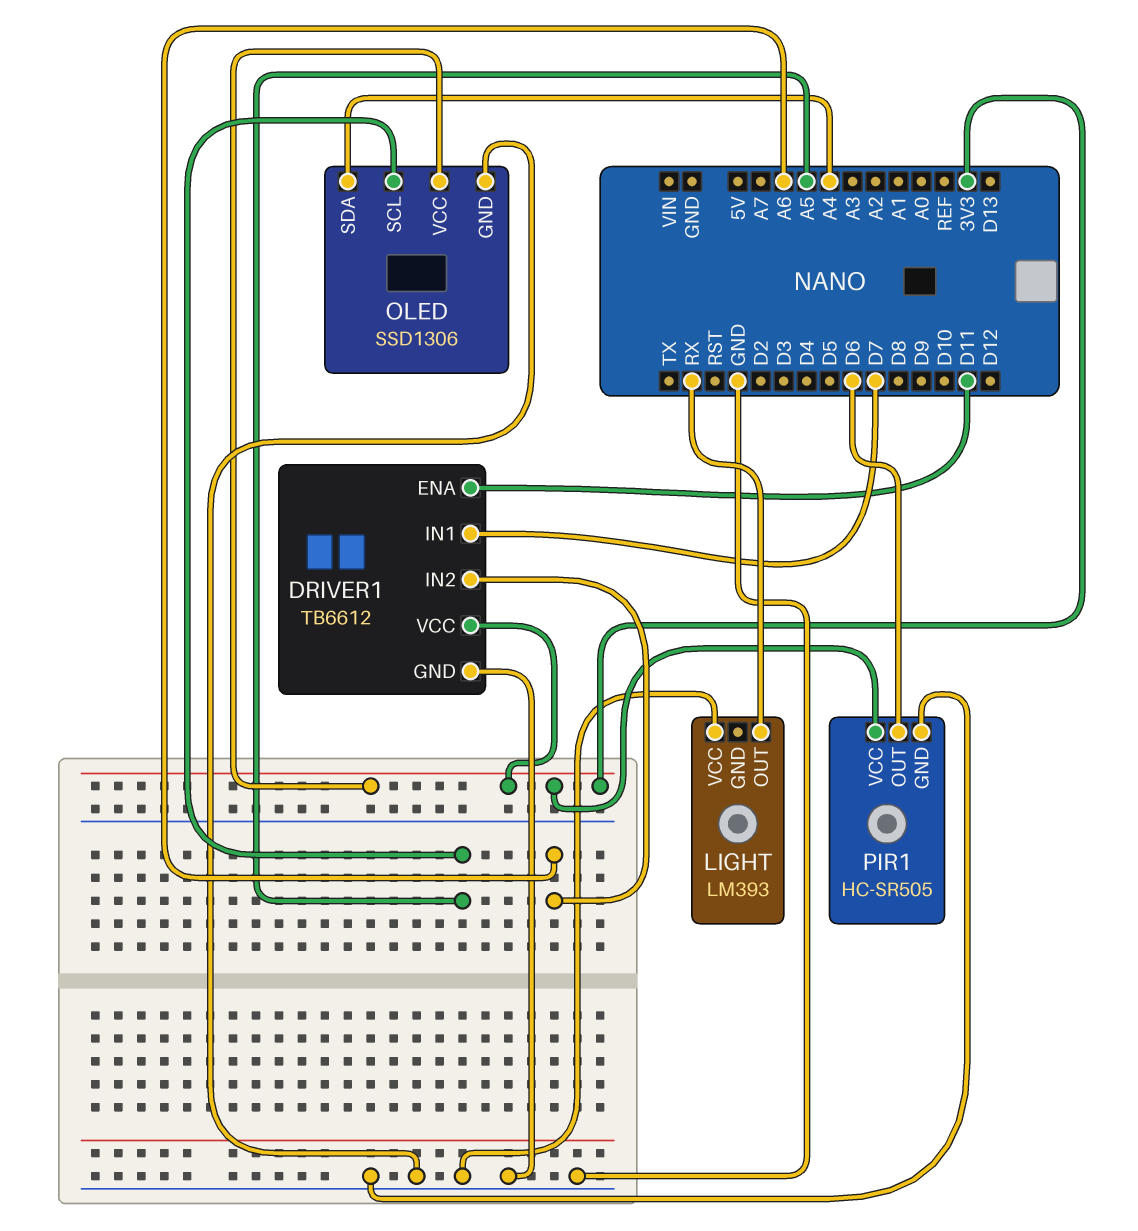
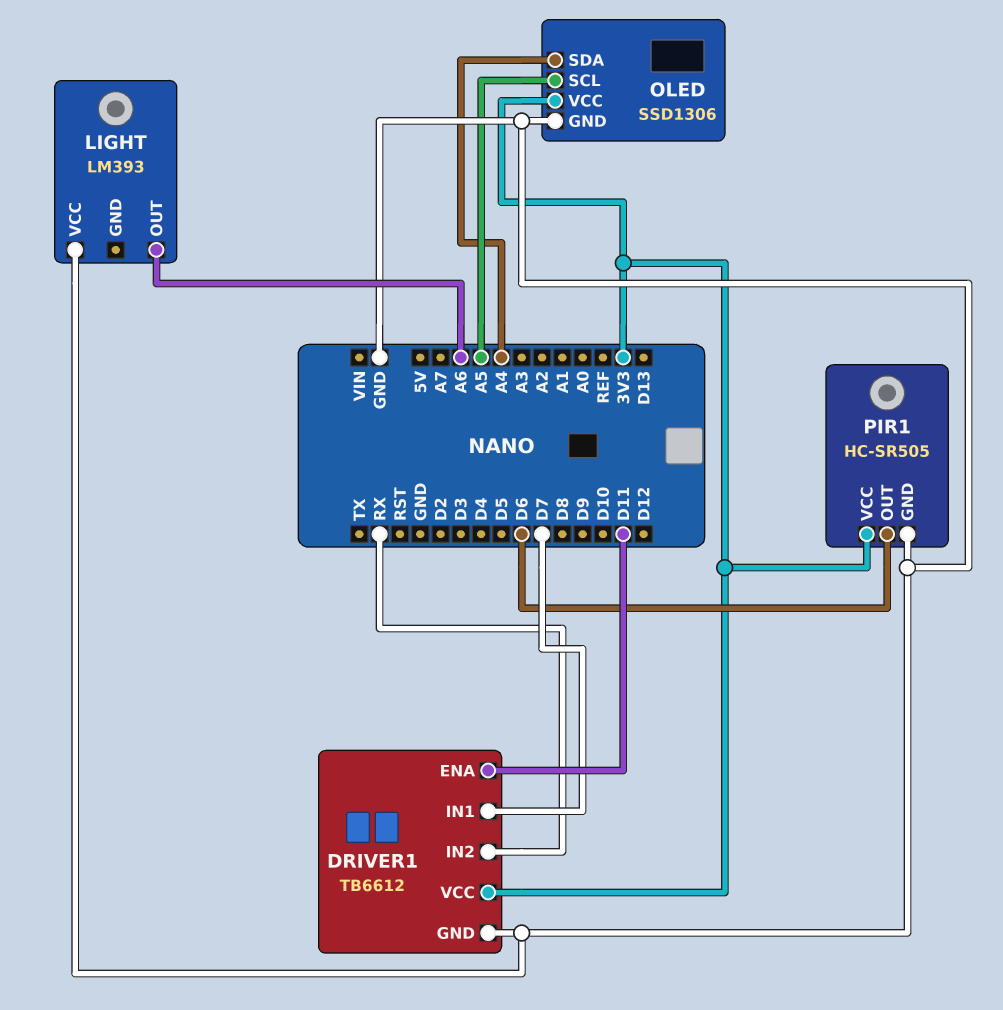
DRIVER1 pin IN2: A6 -> RX
LIGHT pin OUT: RX -> A6

